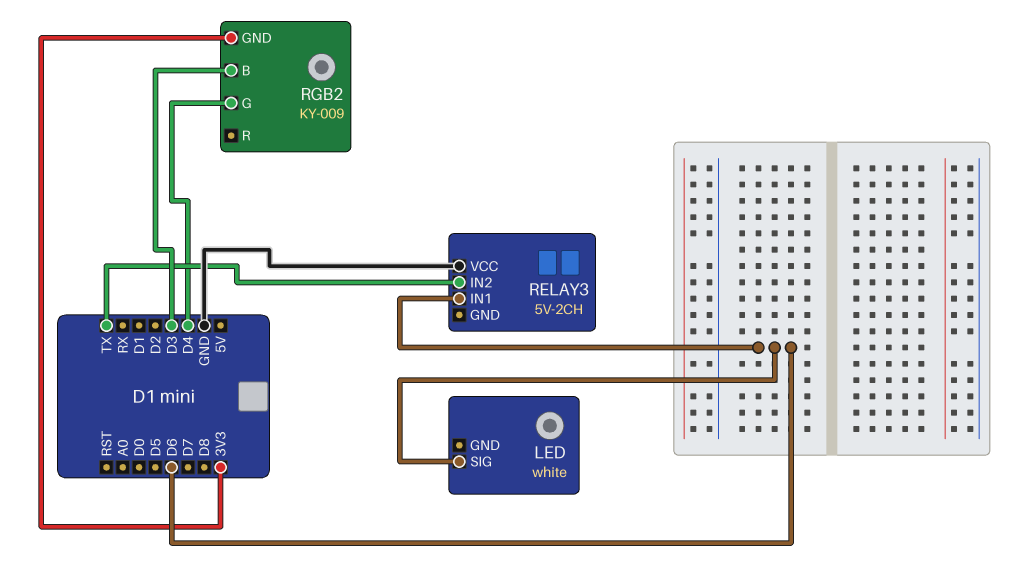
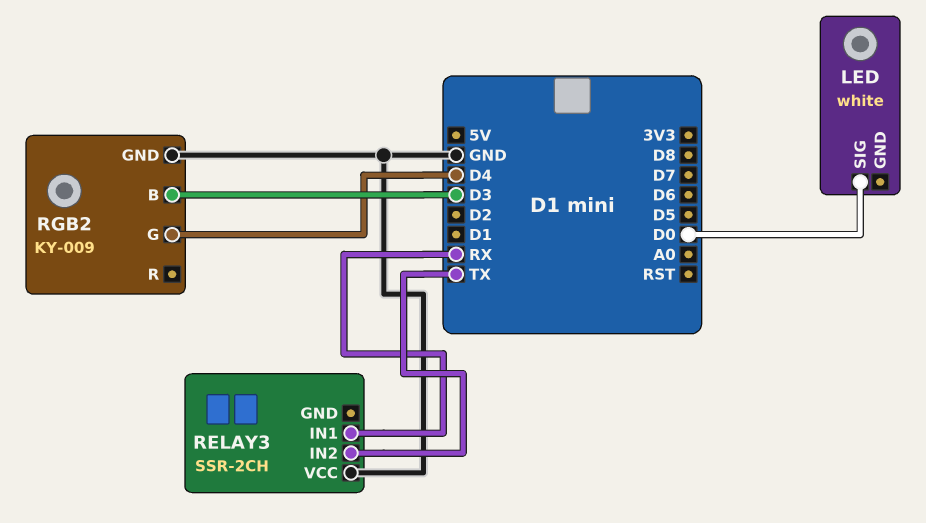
LED pin SIG: D6 -> D0
RELAY3: 5V-2CH -> SSR-2CH
RELAY3 pin IN1: D6 -> RX
RGB2 pin GND: 3V3 -> GND

